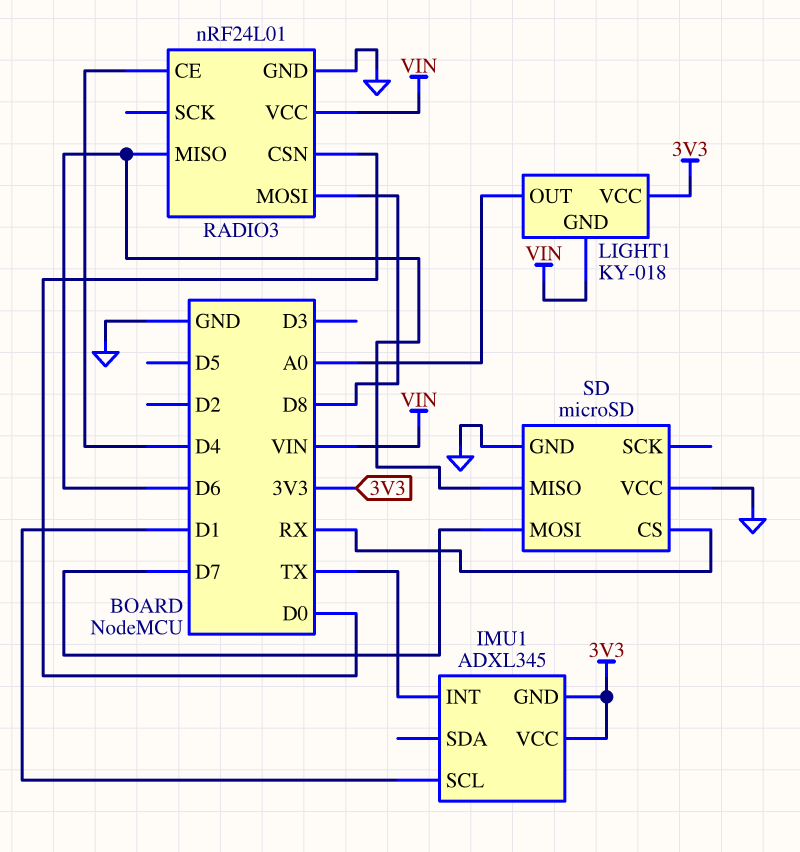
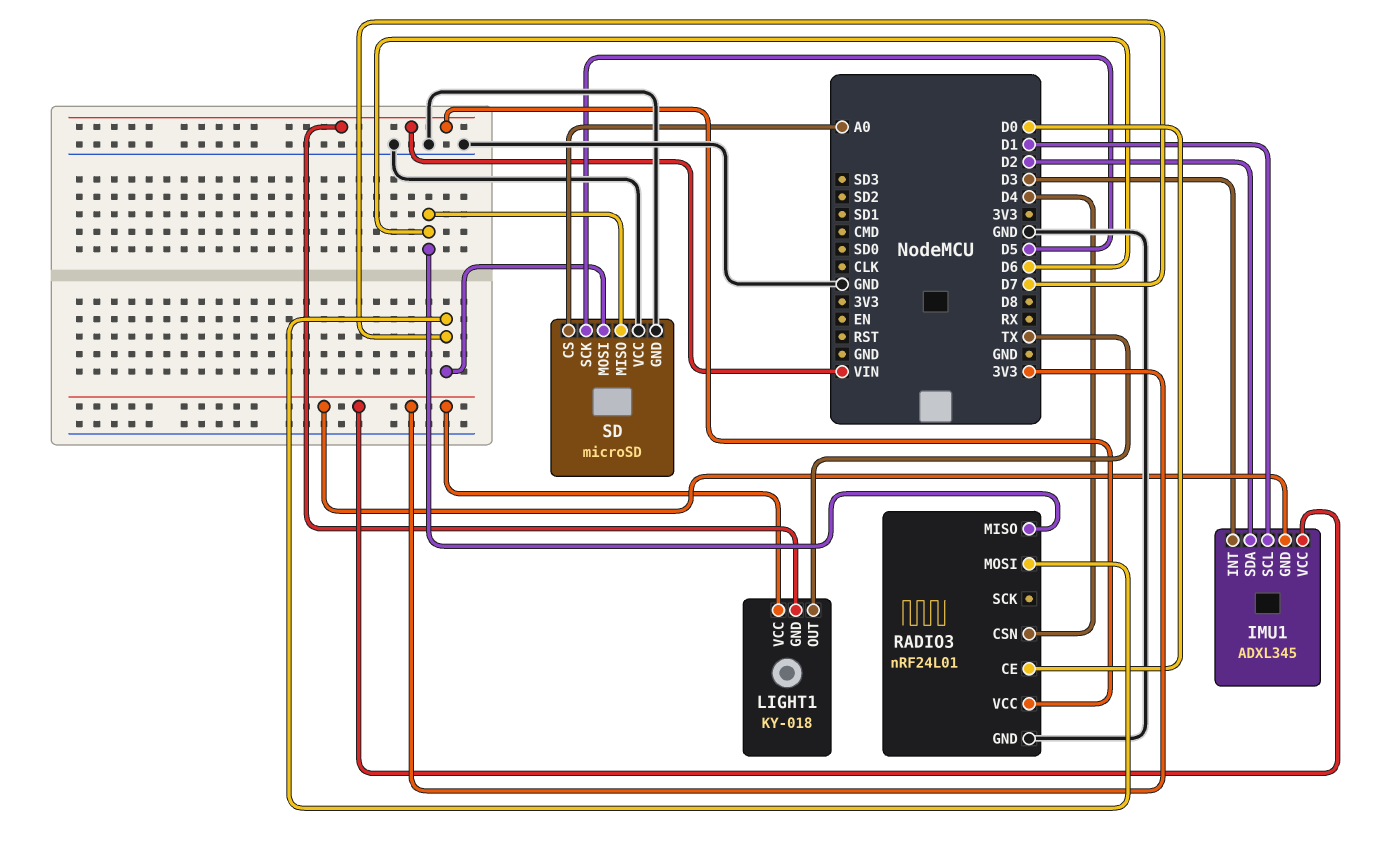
IMU1 pin INT: TX -> D3
IMU1 pin SDA: none -> D2
LIGHT1 pin OUT: A0 -> TX
RADIO3 pin CE: D4 -> D0
RADIO3 pin CSN: D0 -> D4
RADIO3 pin MOSI: D8 -> D7
SD pin CS: RX -> A0
SD pin SCK: none -> D5

